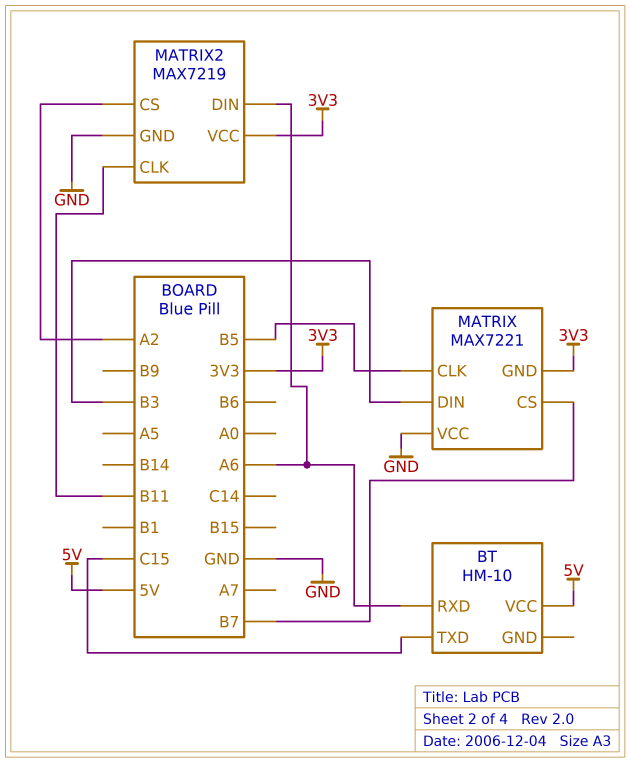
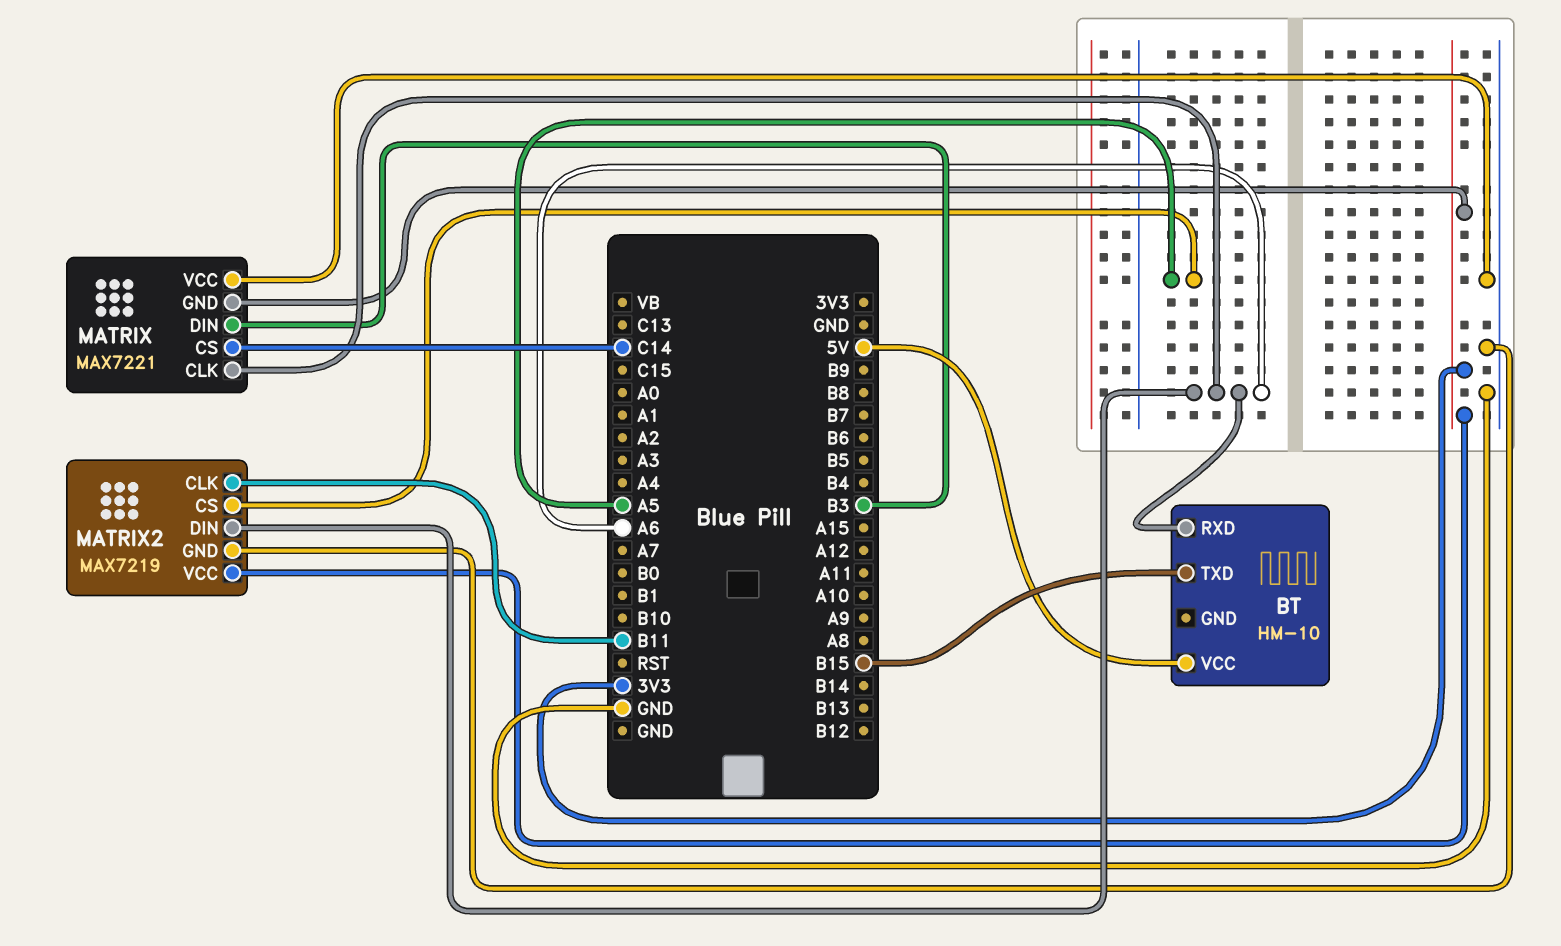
BT pin TXD: C15 -> B15
MATRIX pin CLK: B5 -> A6
MATRIX pin CS: B7 -> C14
MATRIX2 pin CS: A2 -> A5

